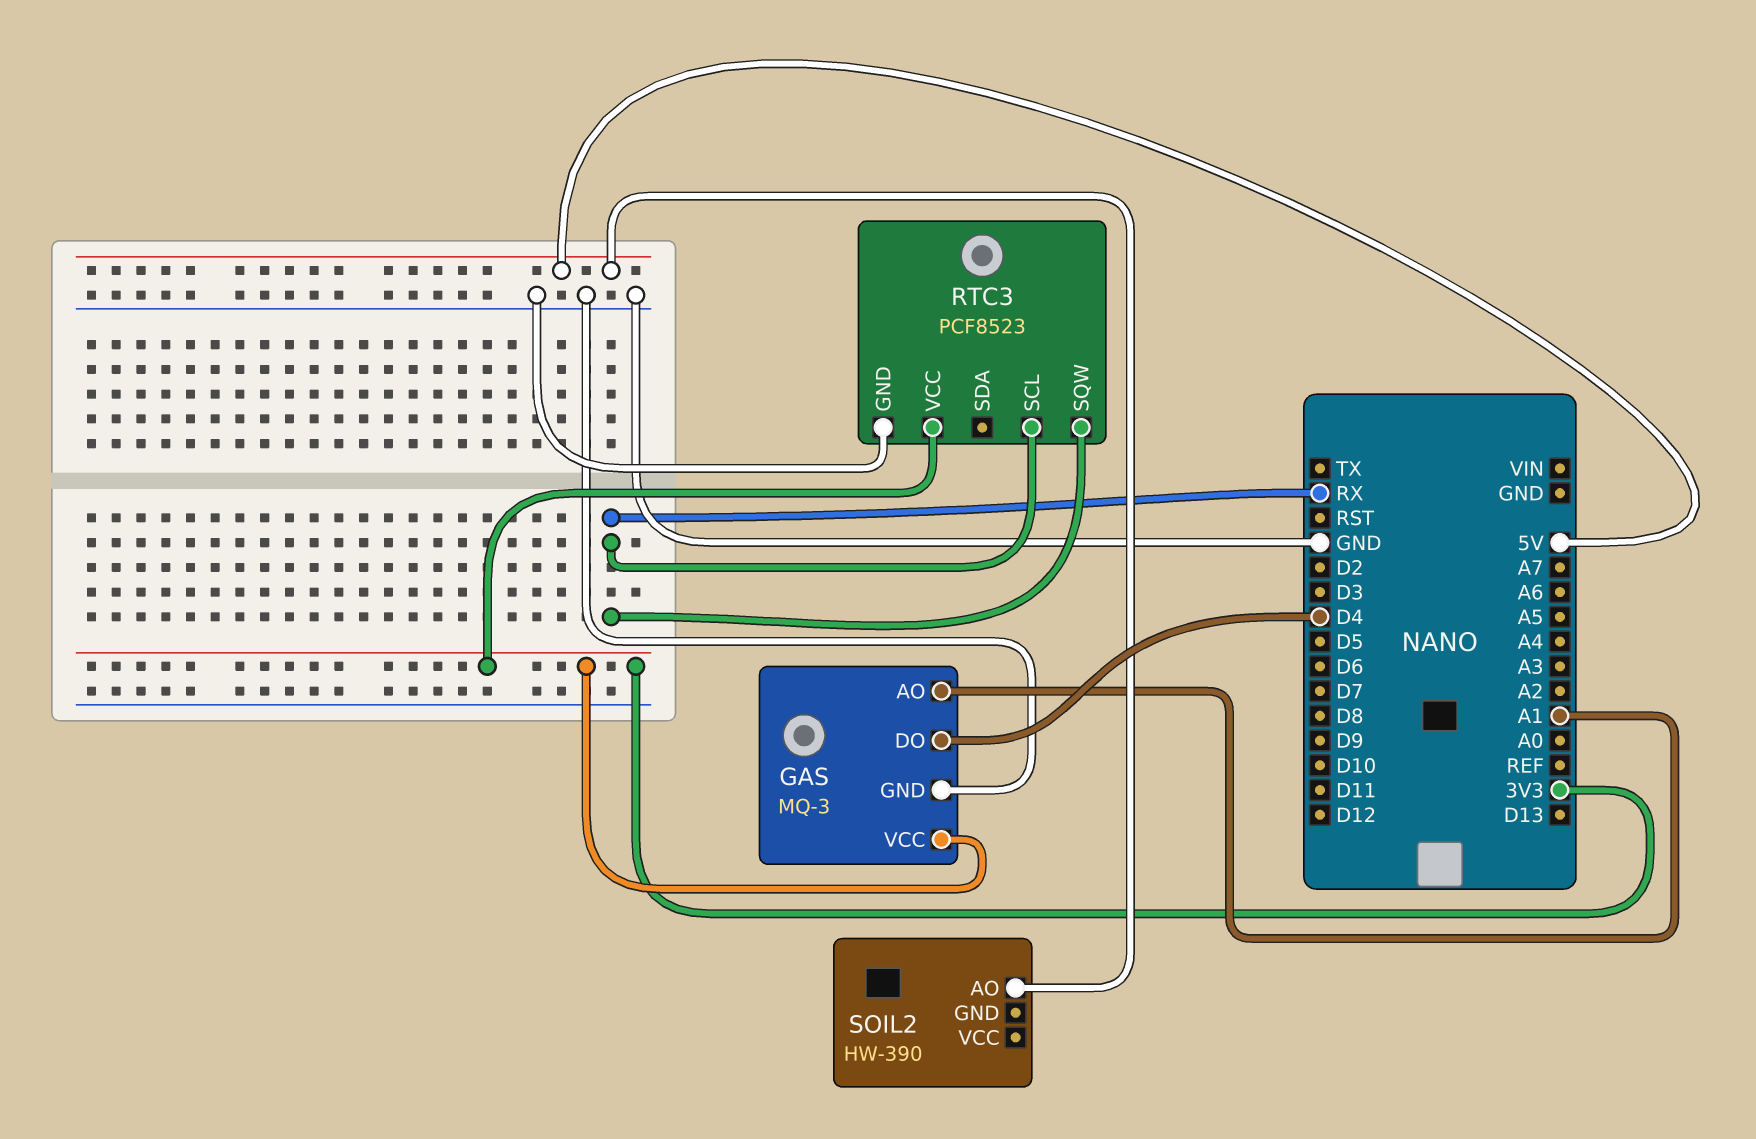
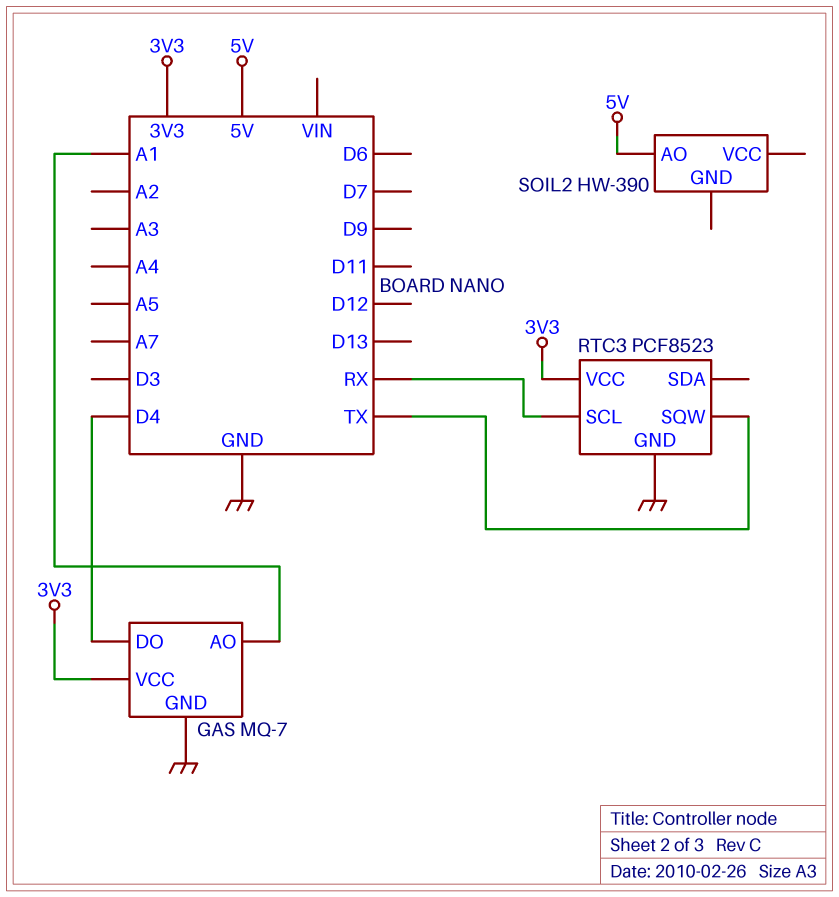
GAS: MQ-3 -> MQ-7
RTC3 pin SQW: RX -> TX

